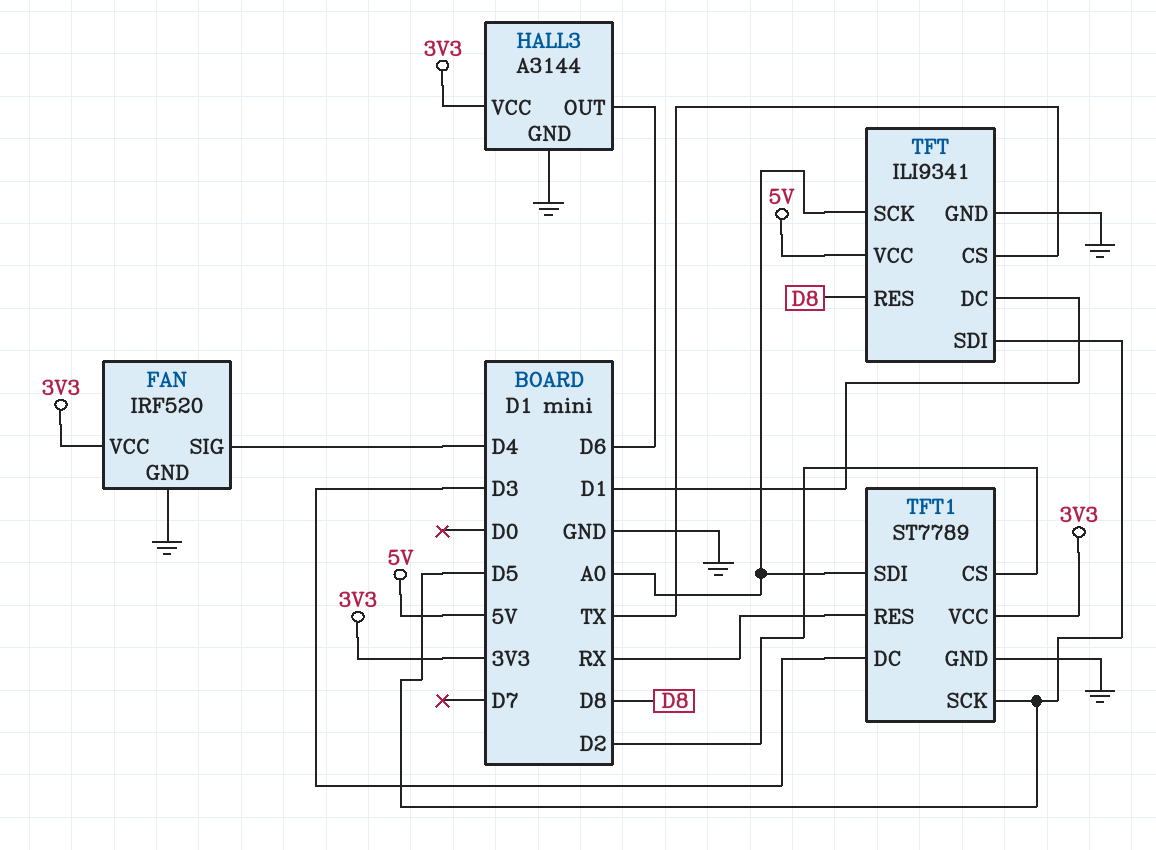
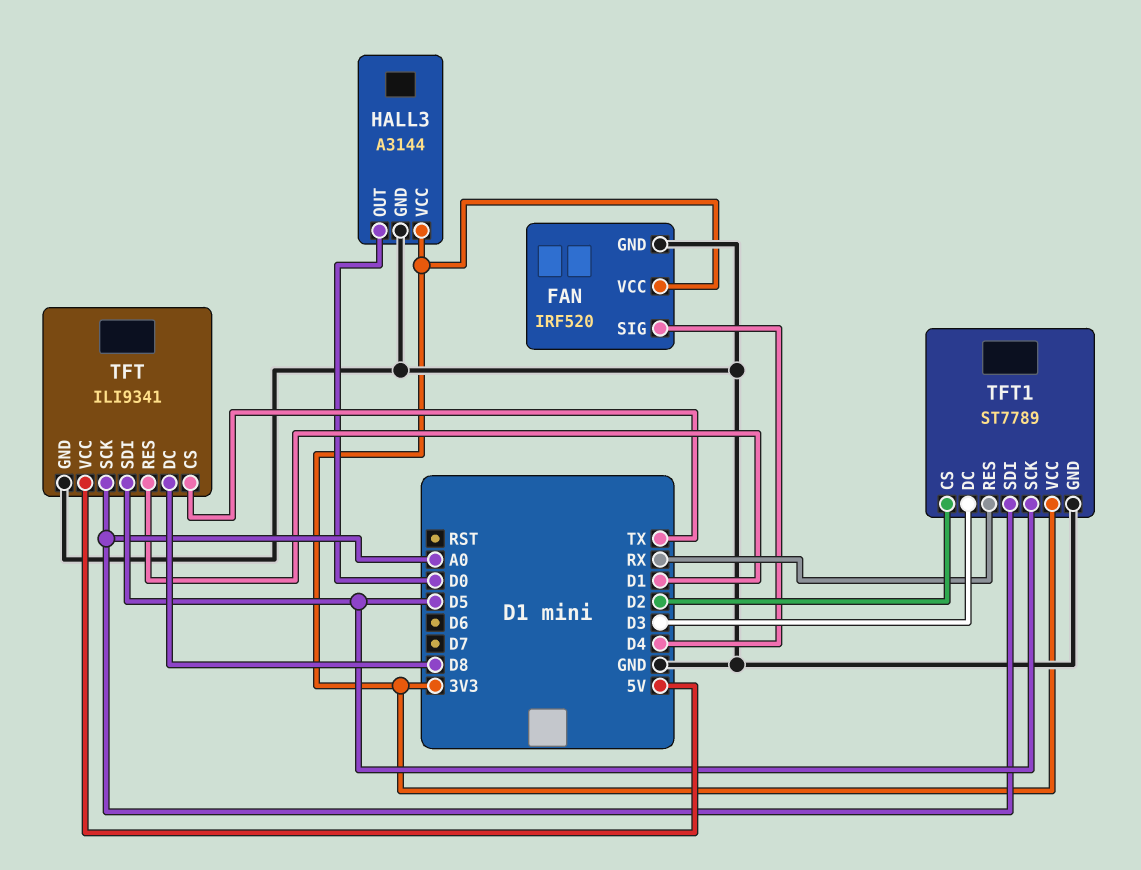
HALL3 pin OUT: D6 -> D0
TFT pin DC: D1 -> D8
TFT pin RES: D8 -> D1

